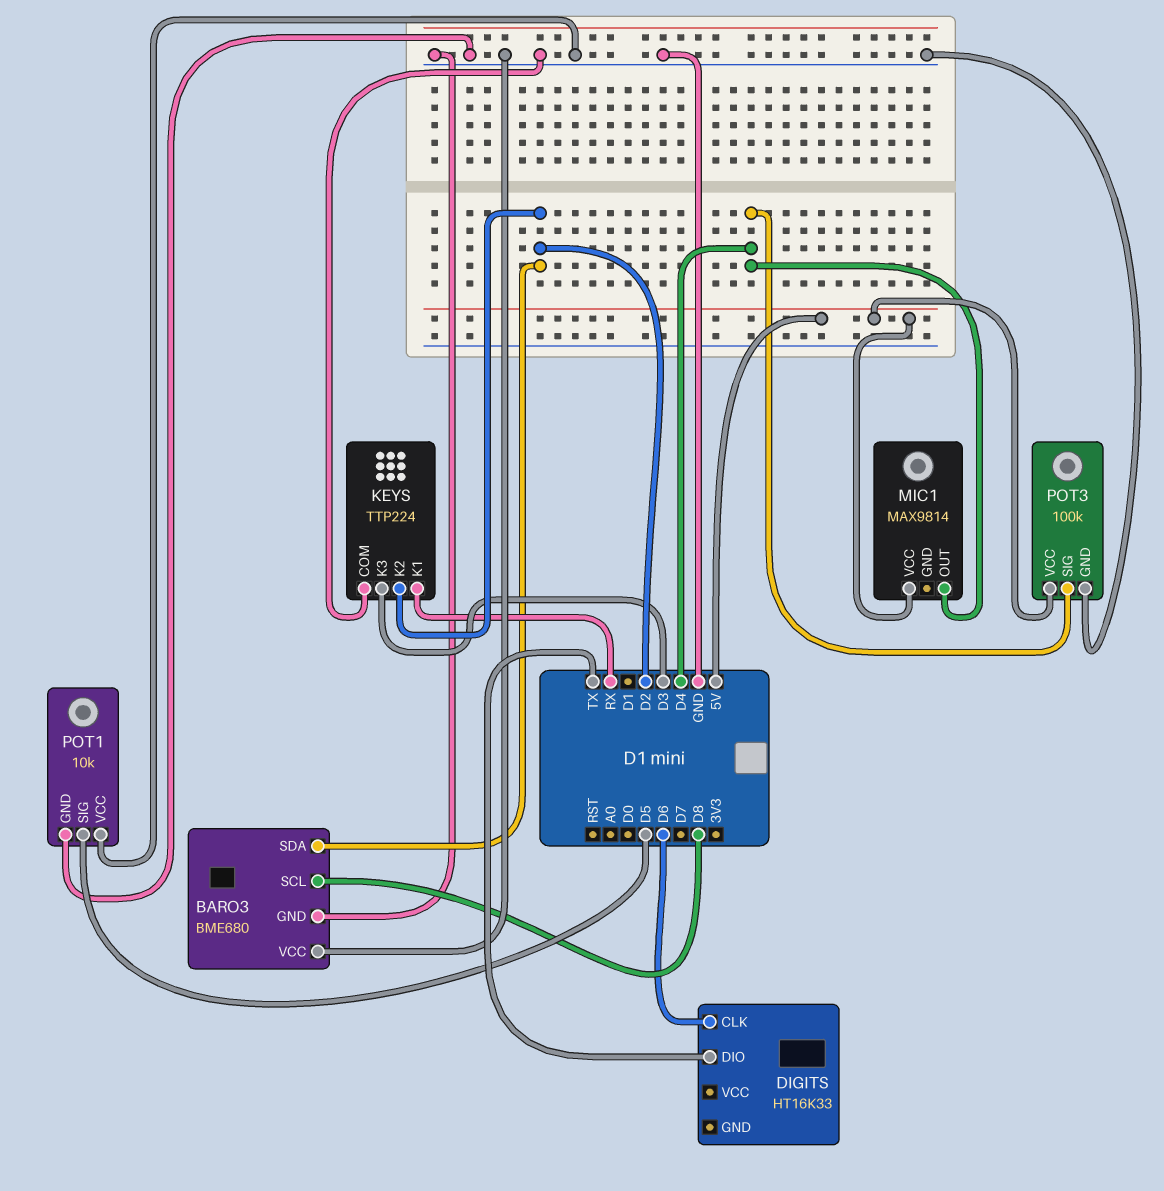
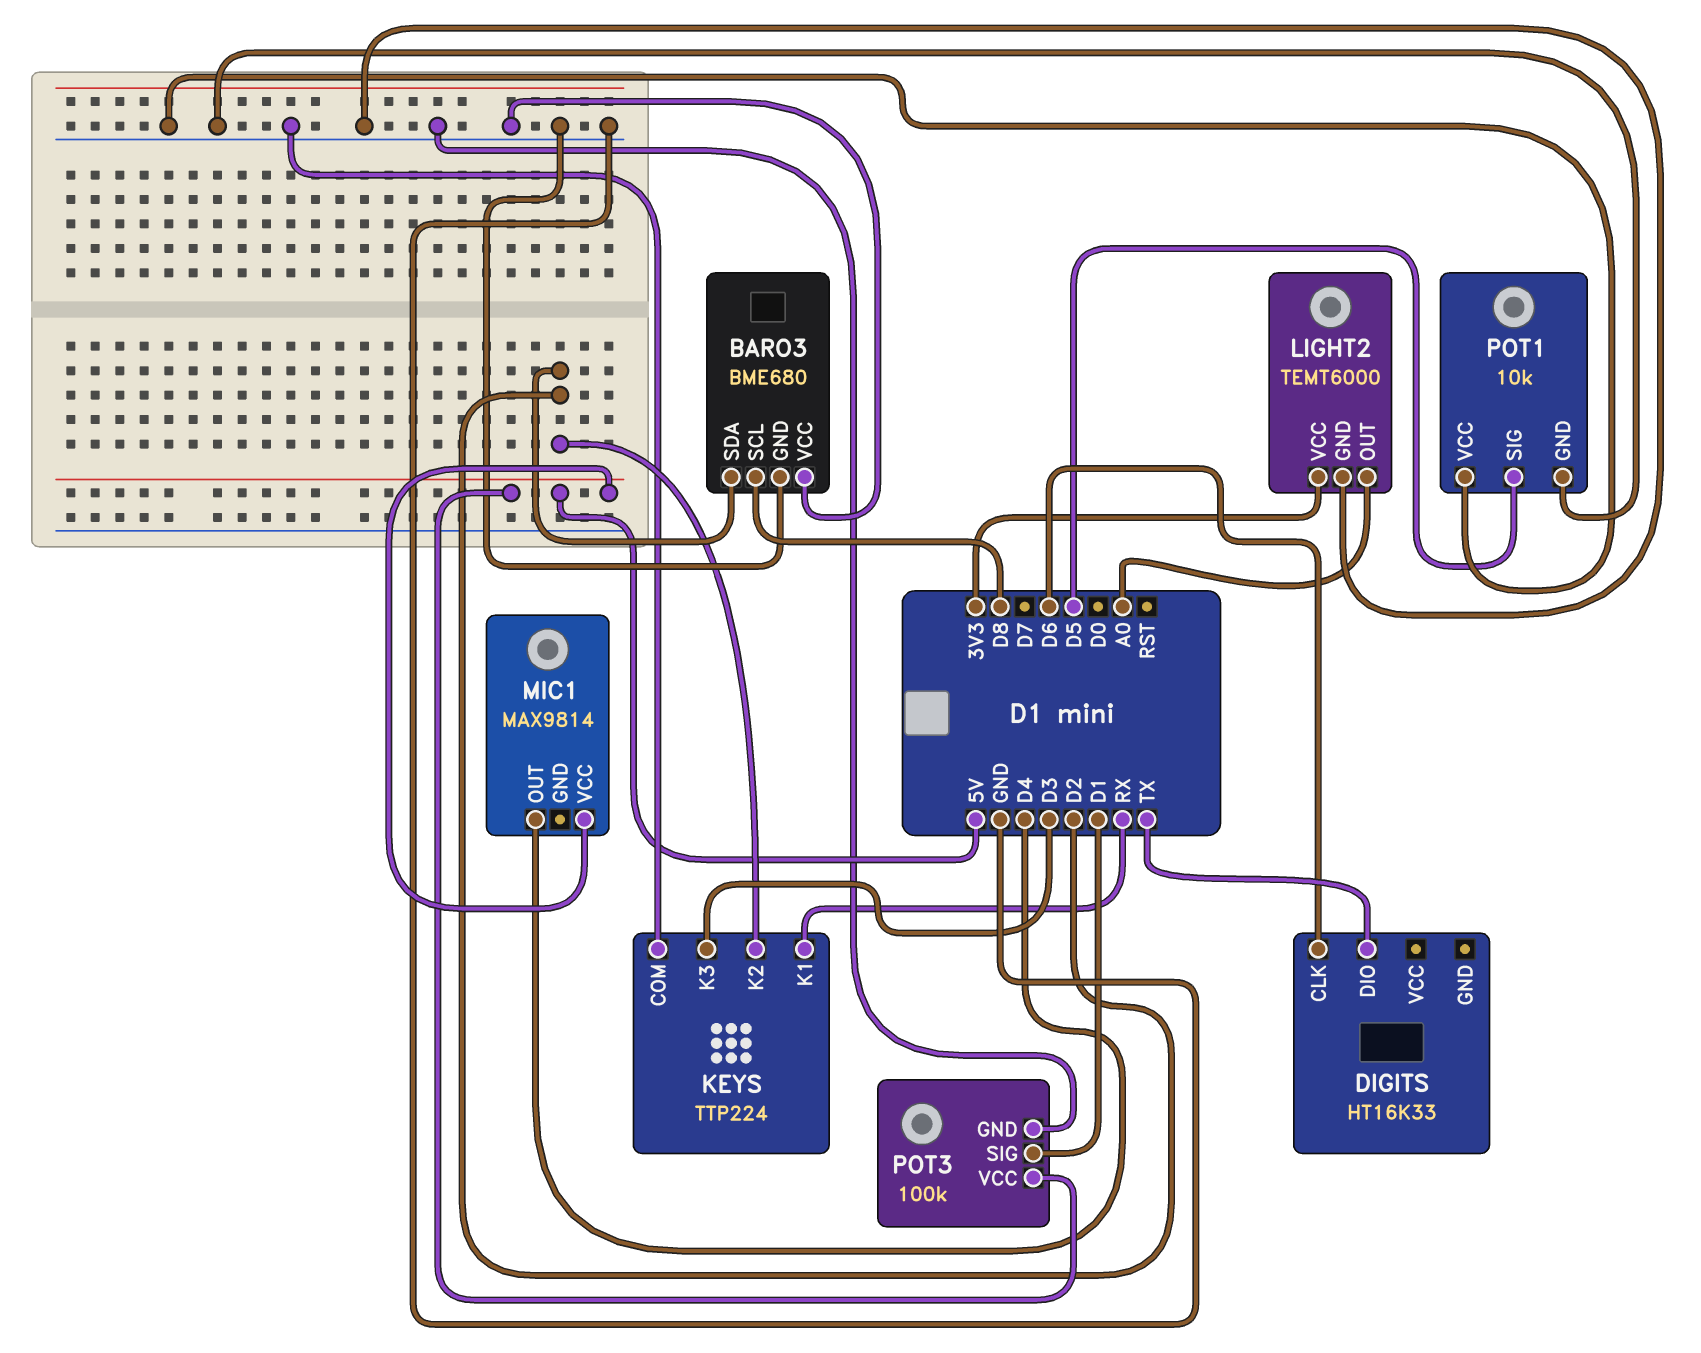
LIGHT2: none -> TEMT6000
LIGHT2 pin GND: none -> GND
LIGHT2 pin OUT: none -> A0
LIGHT2 pin VCC: none -> 3V3
POT3 pin SIG: D4 -> D1

